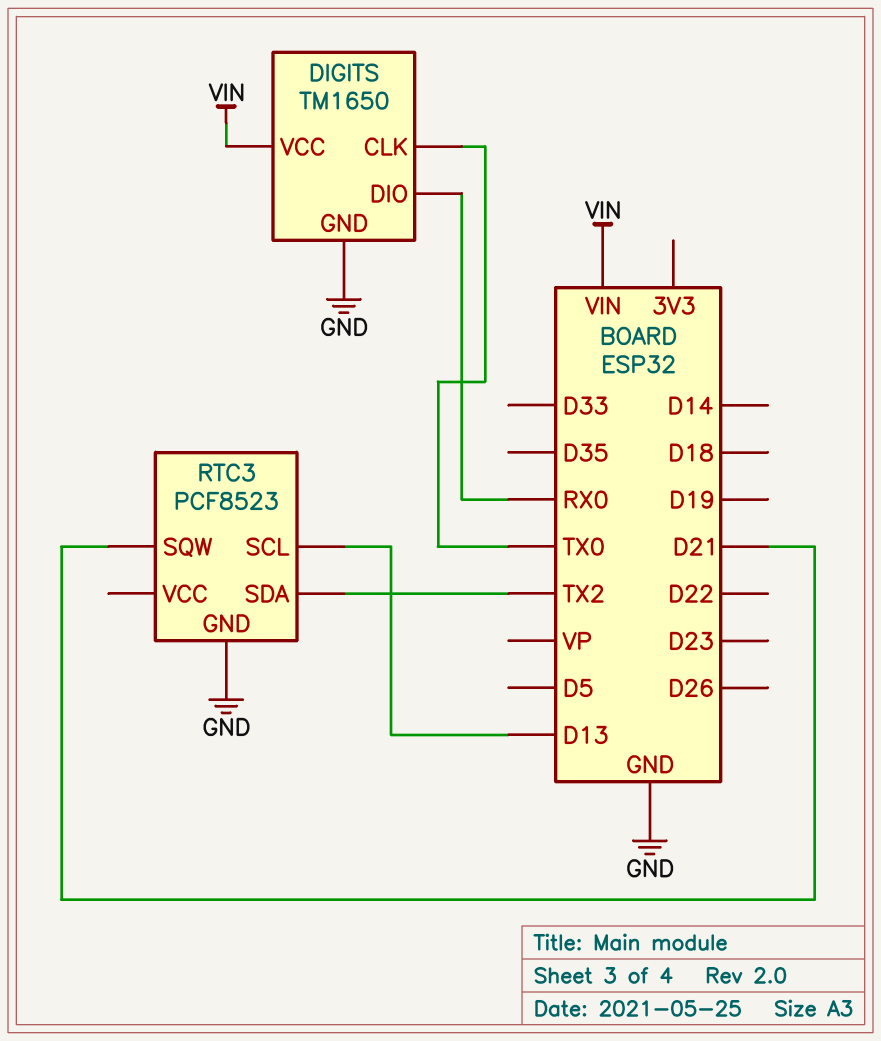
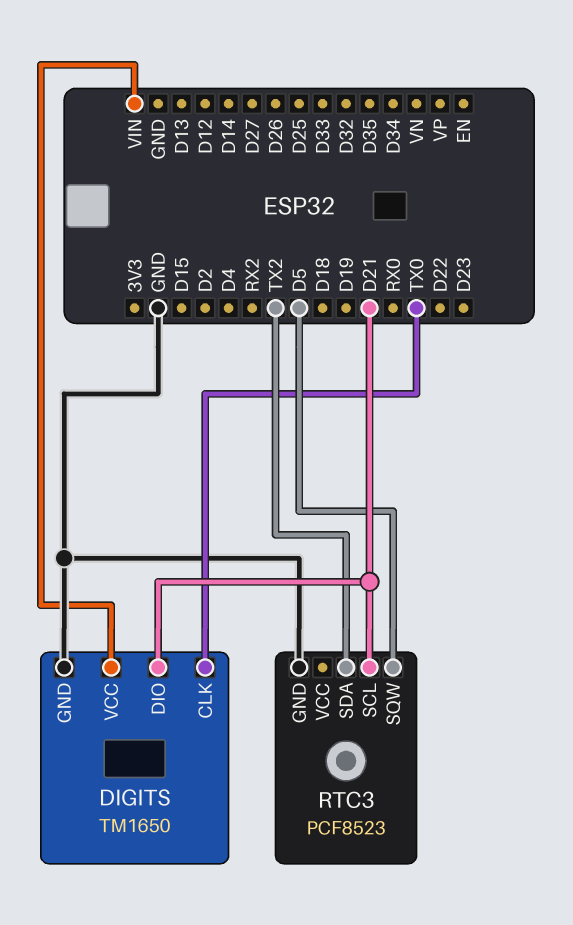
DIGITS pin DIO: RX0 -> D21
RTC3 pin SCL: D13 -> D21
RTC3 pin SQW: D21 -> D5

